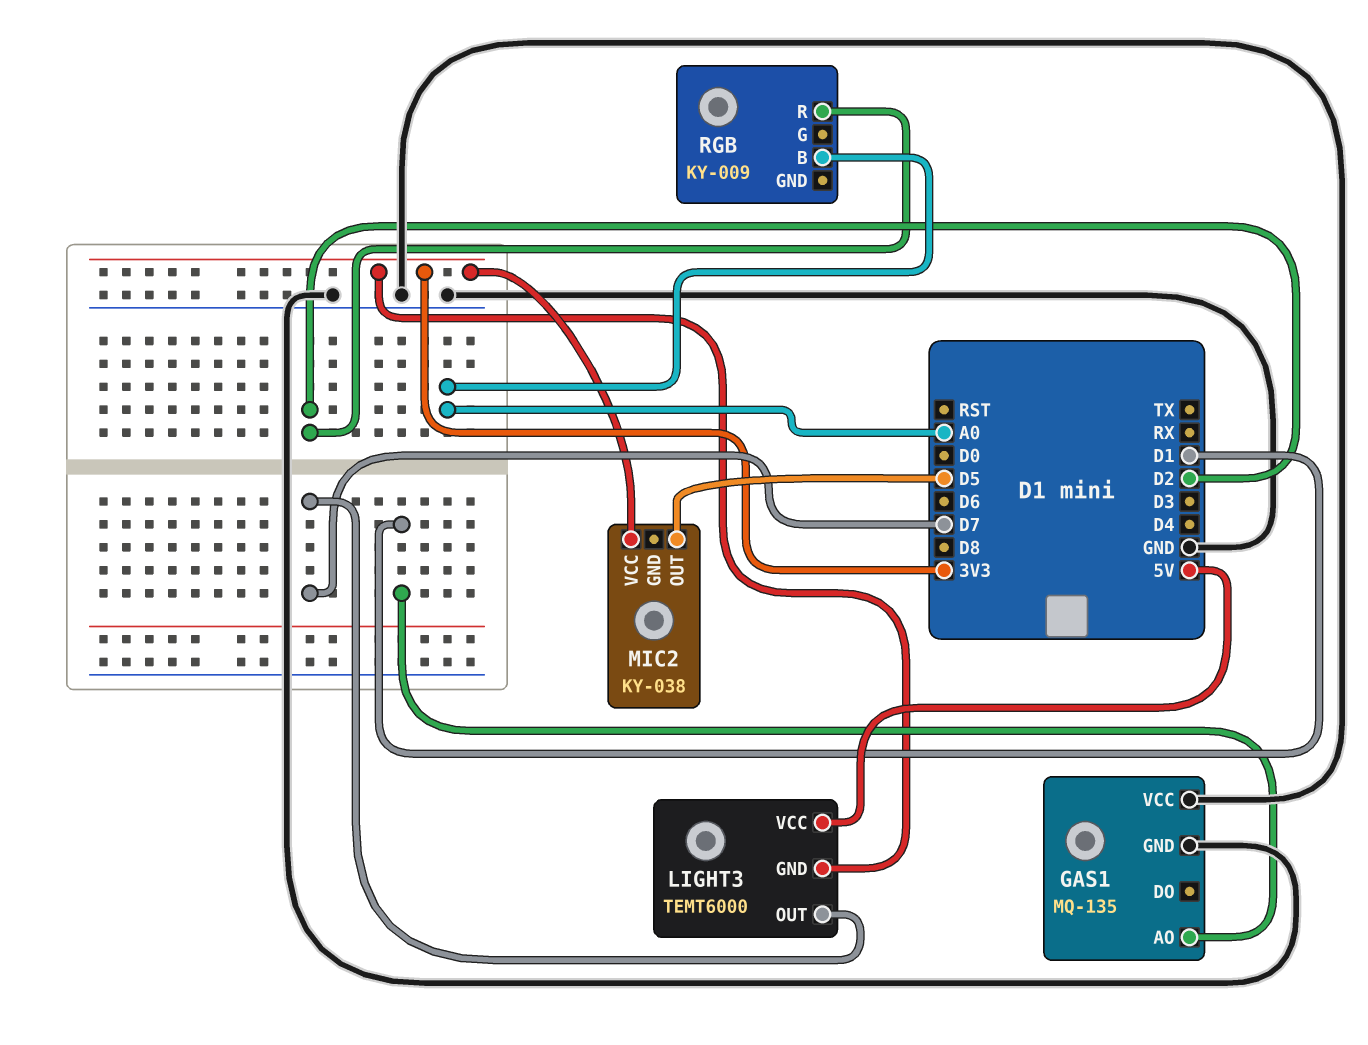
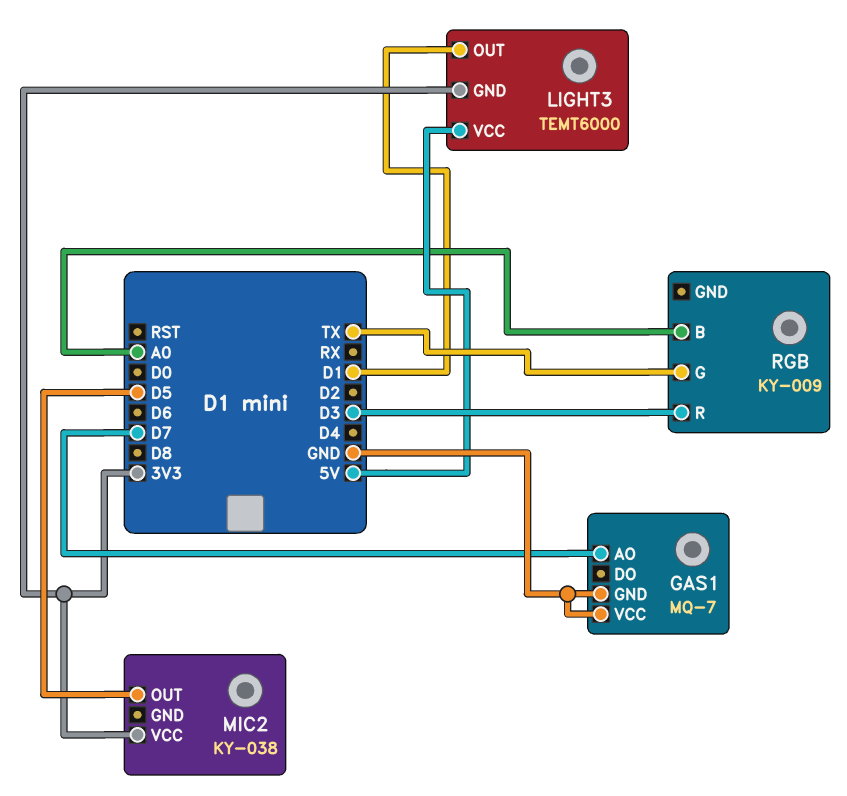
GAS1: MQ-135 -> MQ-7
GAS1 pin AO: D1 -> D7
LIGHT3 pin OUT: D7 -> D1
RGB pin G: none -> TX
RGB pin R: D2 -> D3

